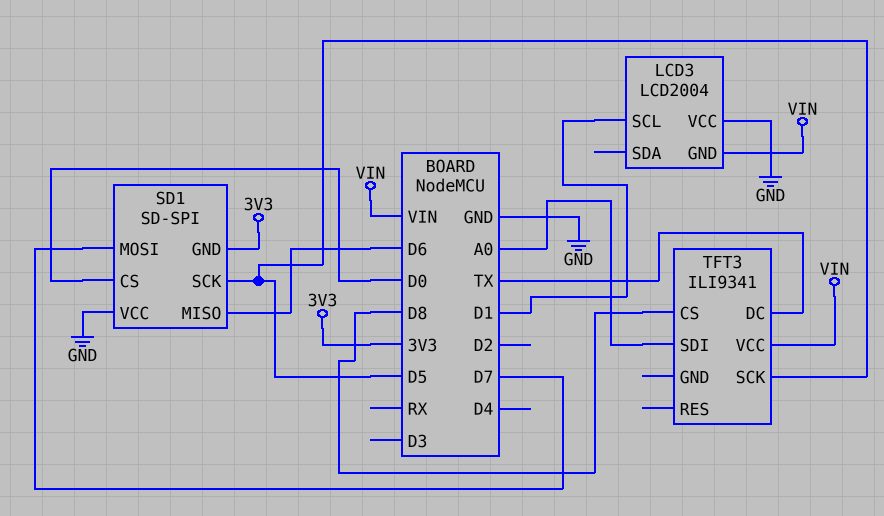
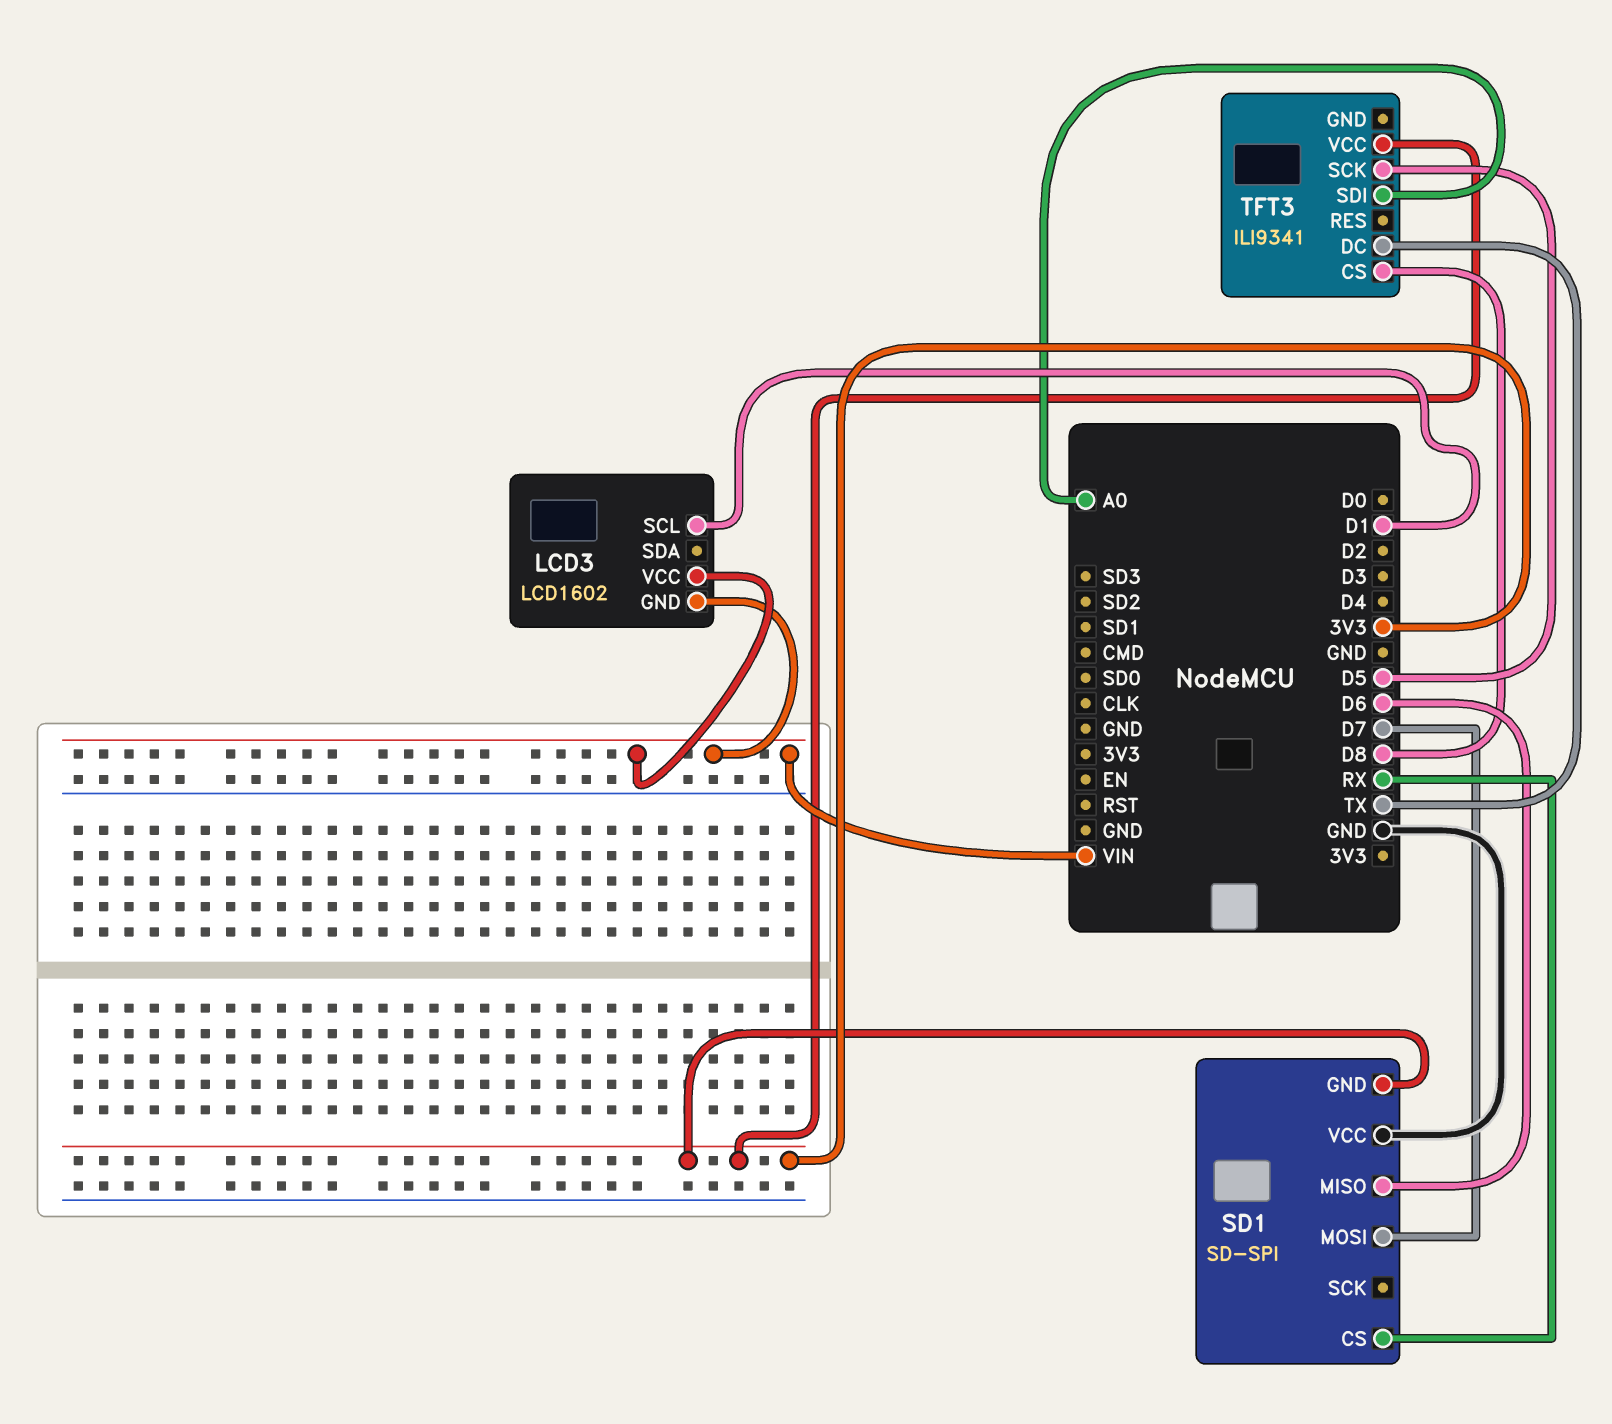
LCD3: LCD2004 -> LCD1602
LCD3 pin VCC: GND -> VIN
SD1 pin CS: D0 -> RX
SD1 pin SCK: D5 -> none
TFT3 pin VCC: VIN -> 3V3

